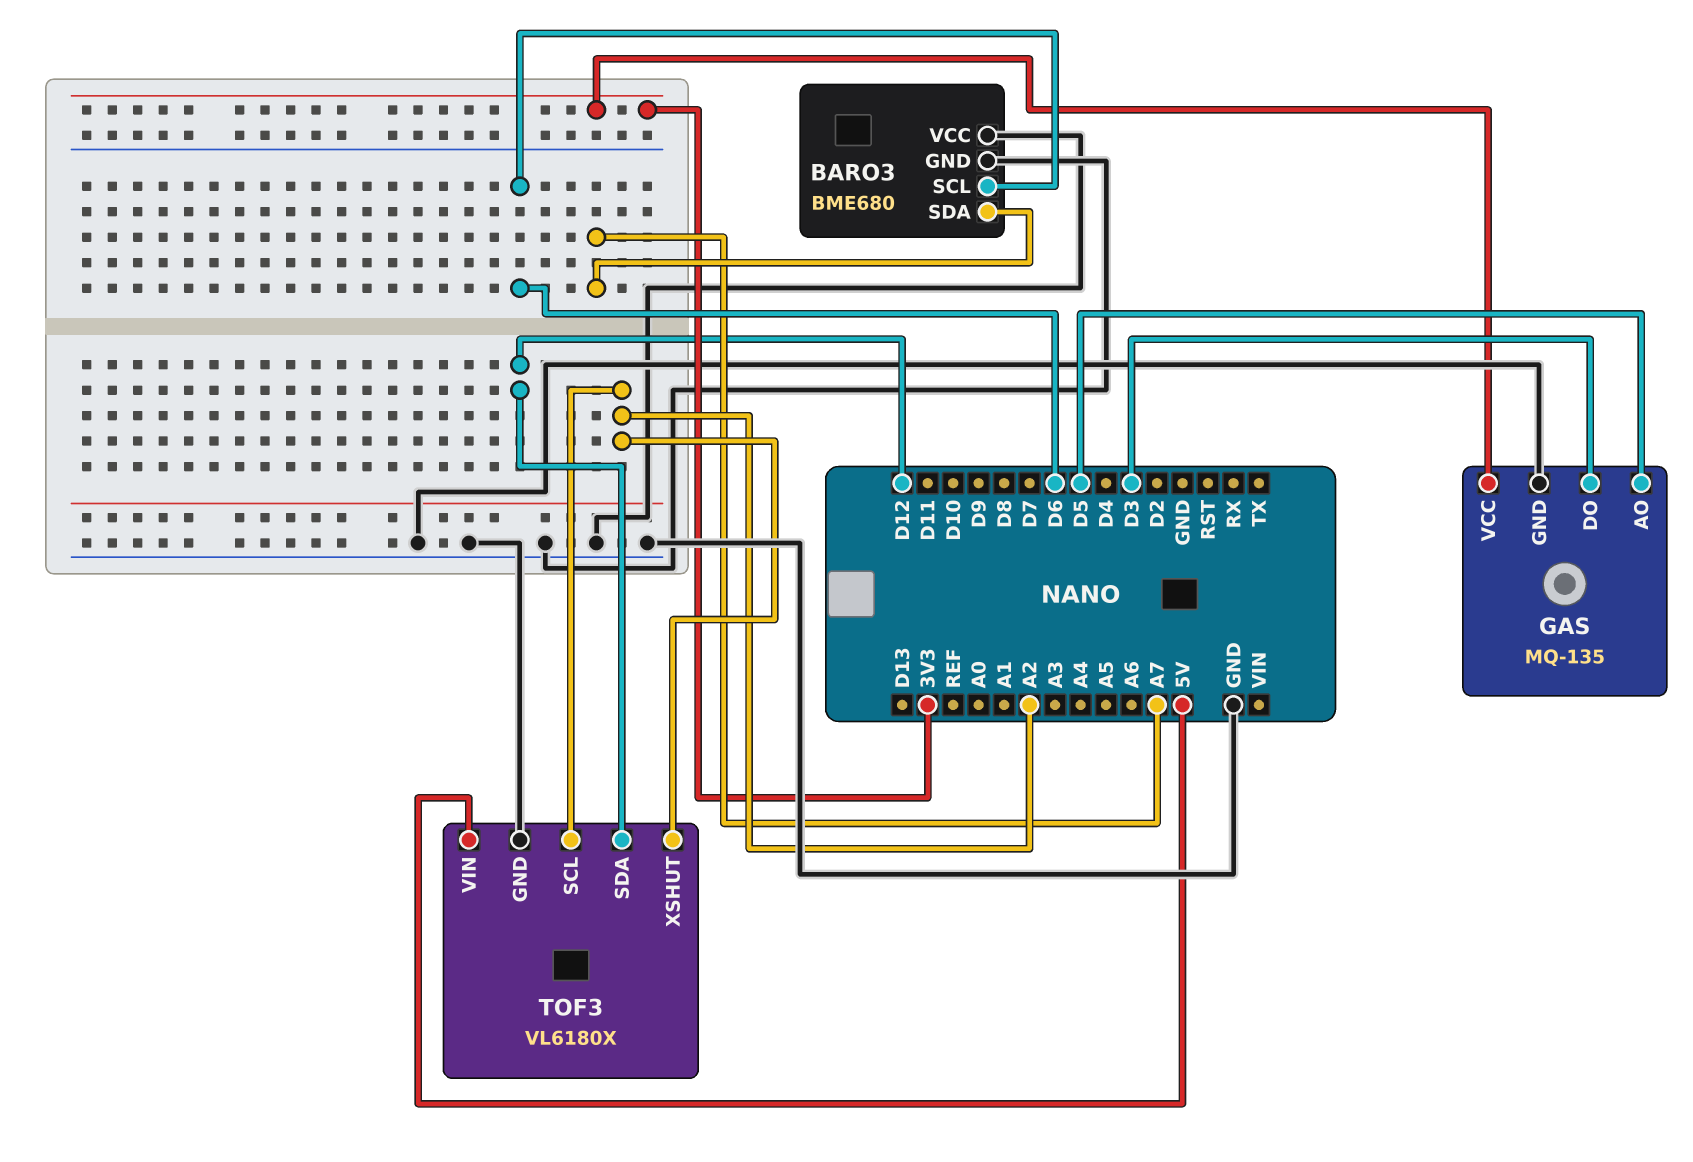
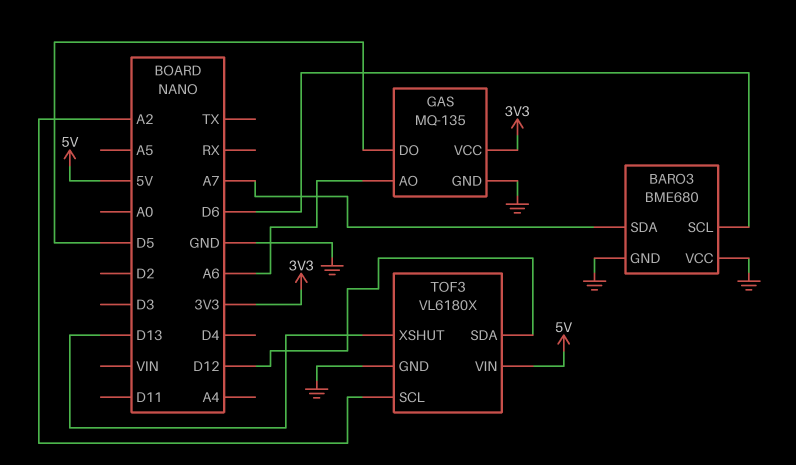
GAS pin AO: D5 -> A6
GAS pin DO: D3 -> D5
TOF3 pin XSHUT: A2 -> D13

